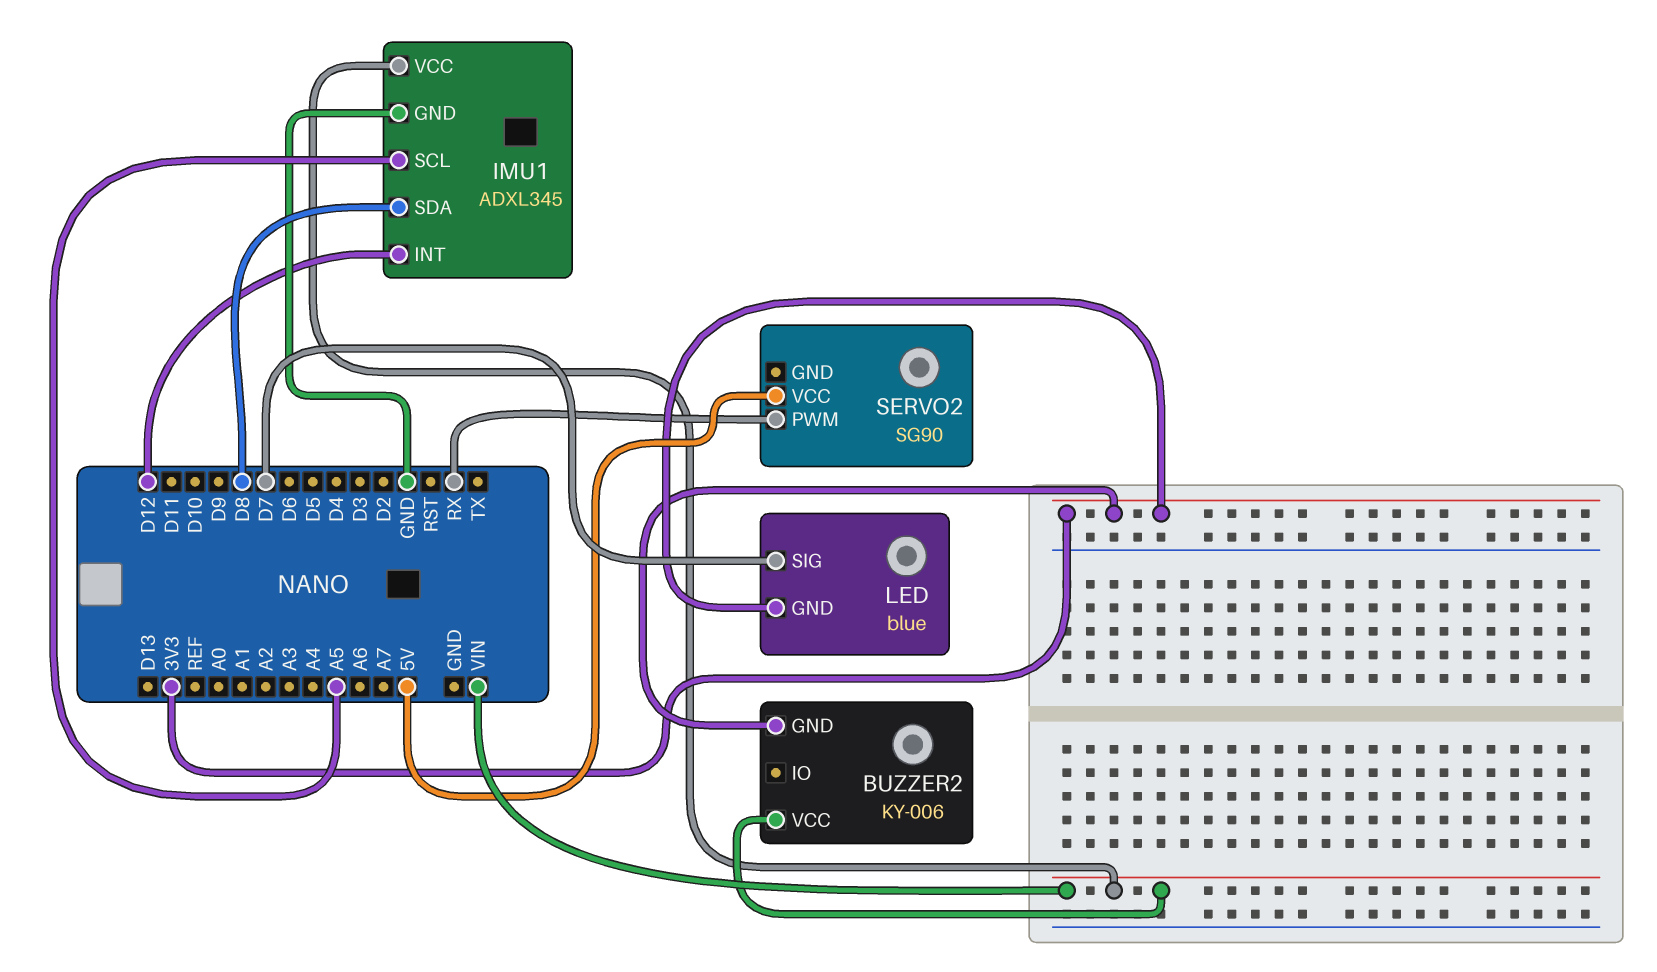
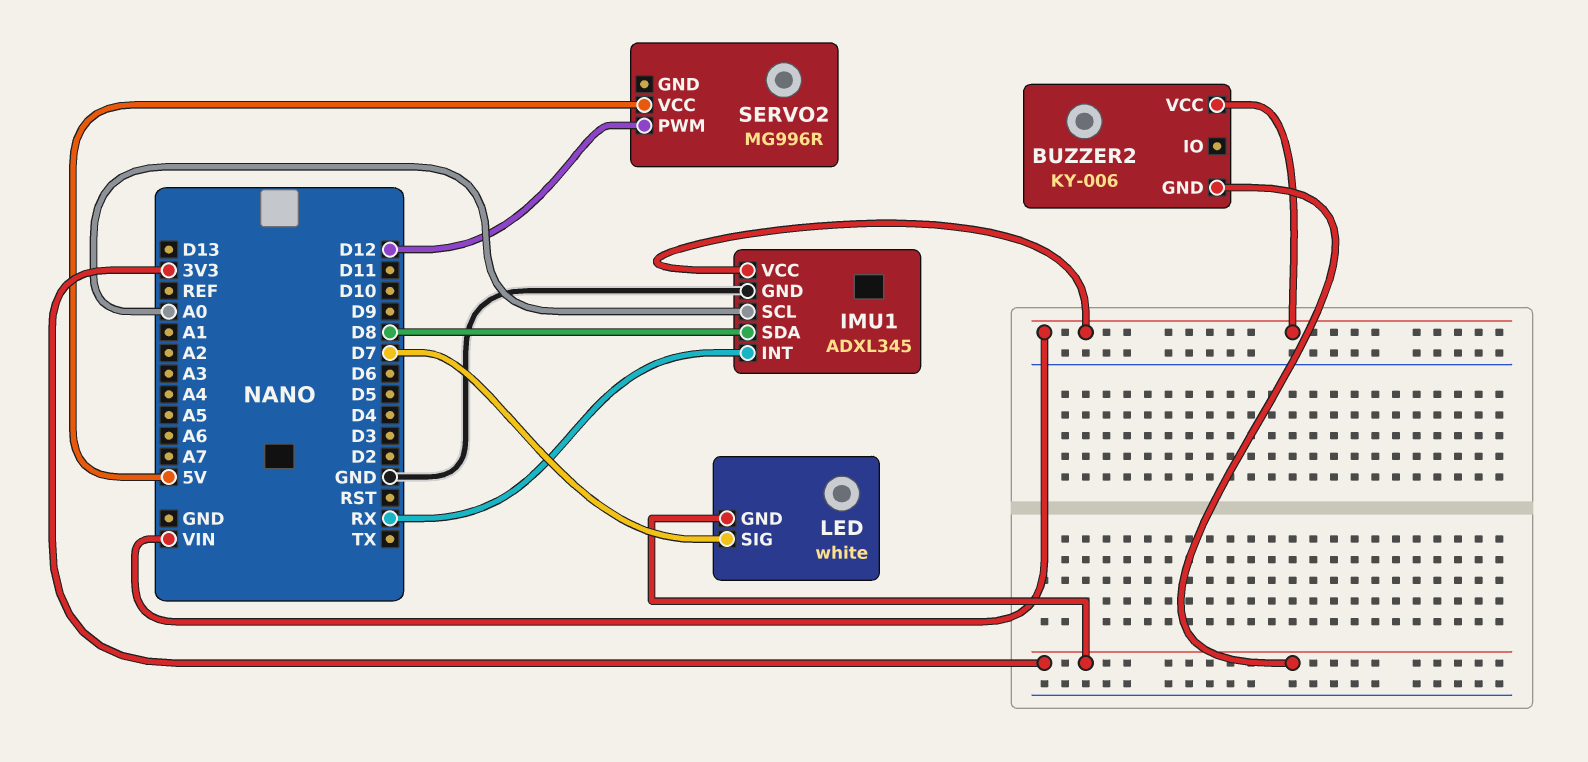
IMU1 pin INT: D12 -> RX
IMU1 pin SCL: A5 -> A0
LED: blue -> white
SERVO2: SG90 -> MG996R
SERVO2 pin PWM: RX -> D12

